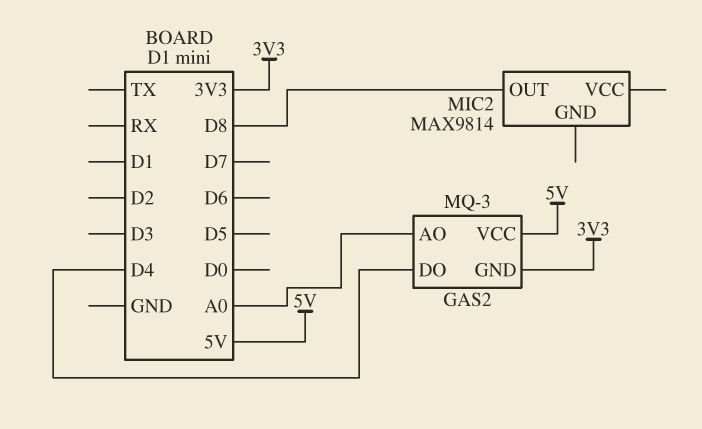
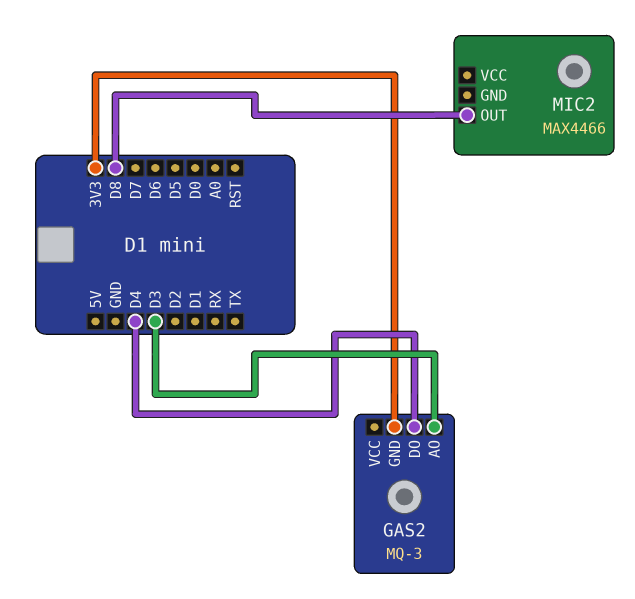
GAS2 pin AO: A0 -> D3
GAS2 pin VCC: 5V -> none
MIC2: MAX9814 -> MAX4466

